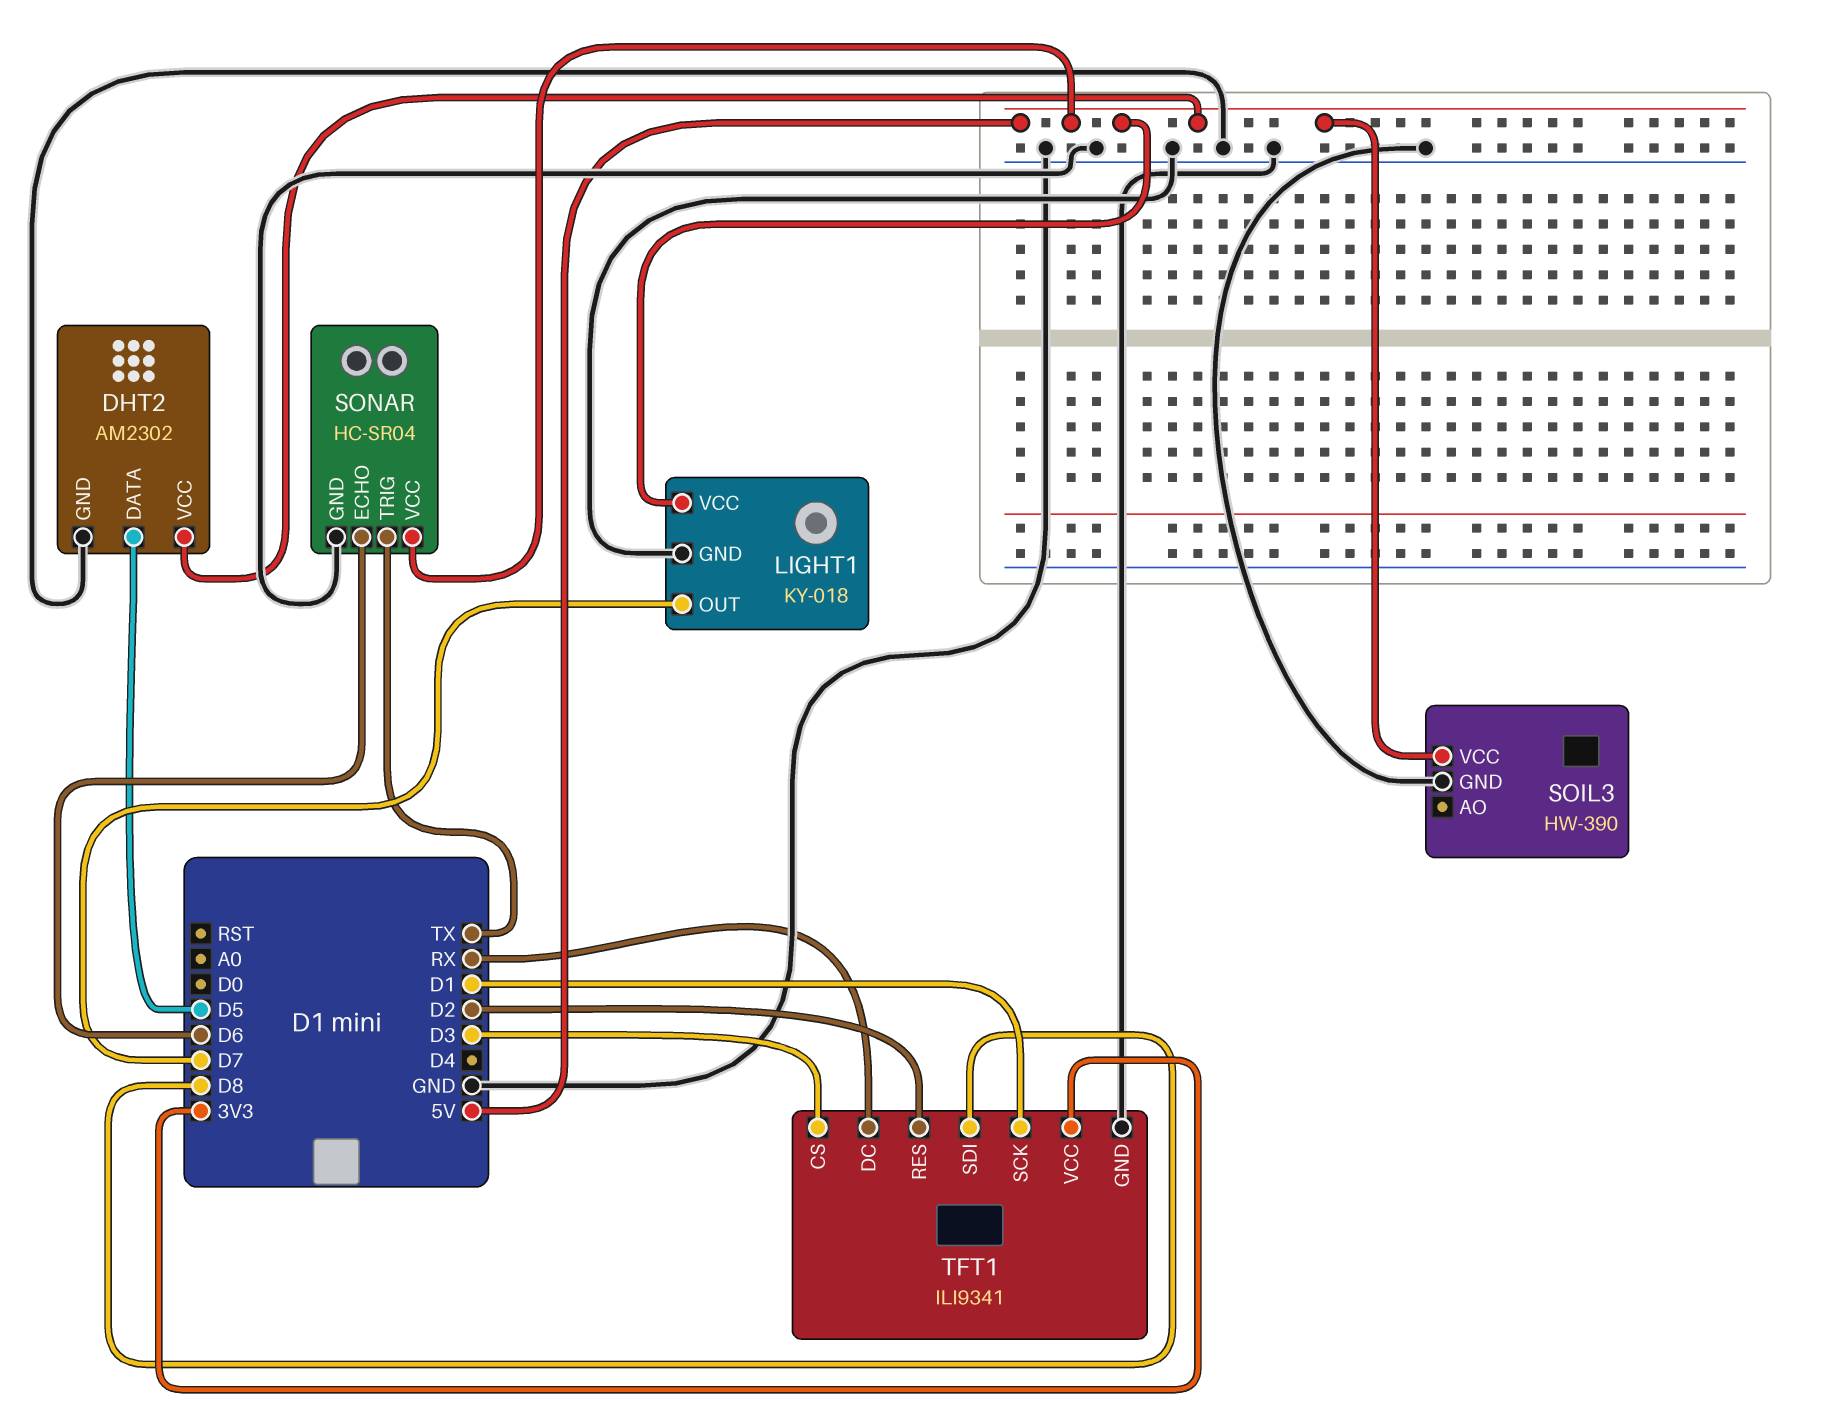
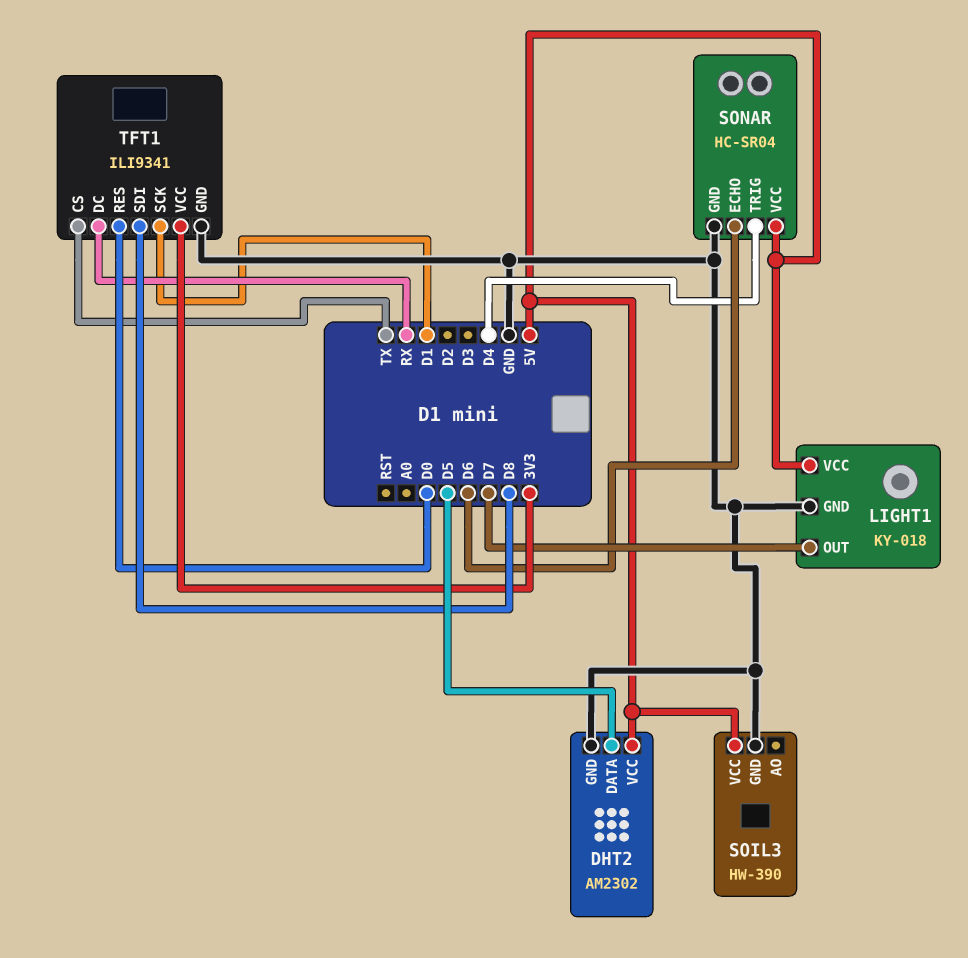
SONAR pin TRIG: TX -> D4
TFT1 pin CS: D3 -> TX
TFT1 pin RES: D2 -> D0

